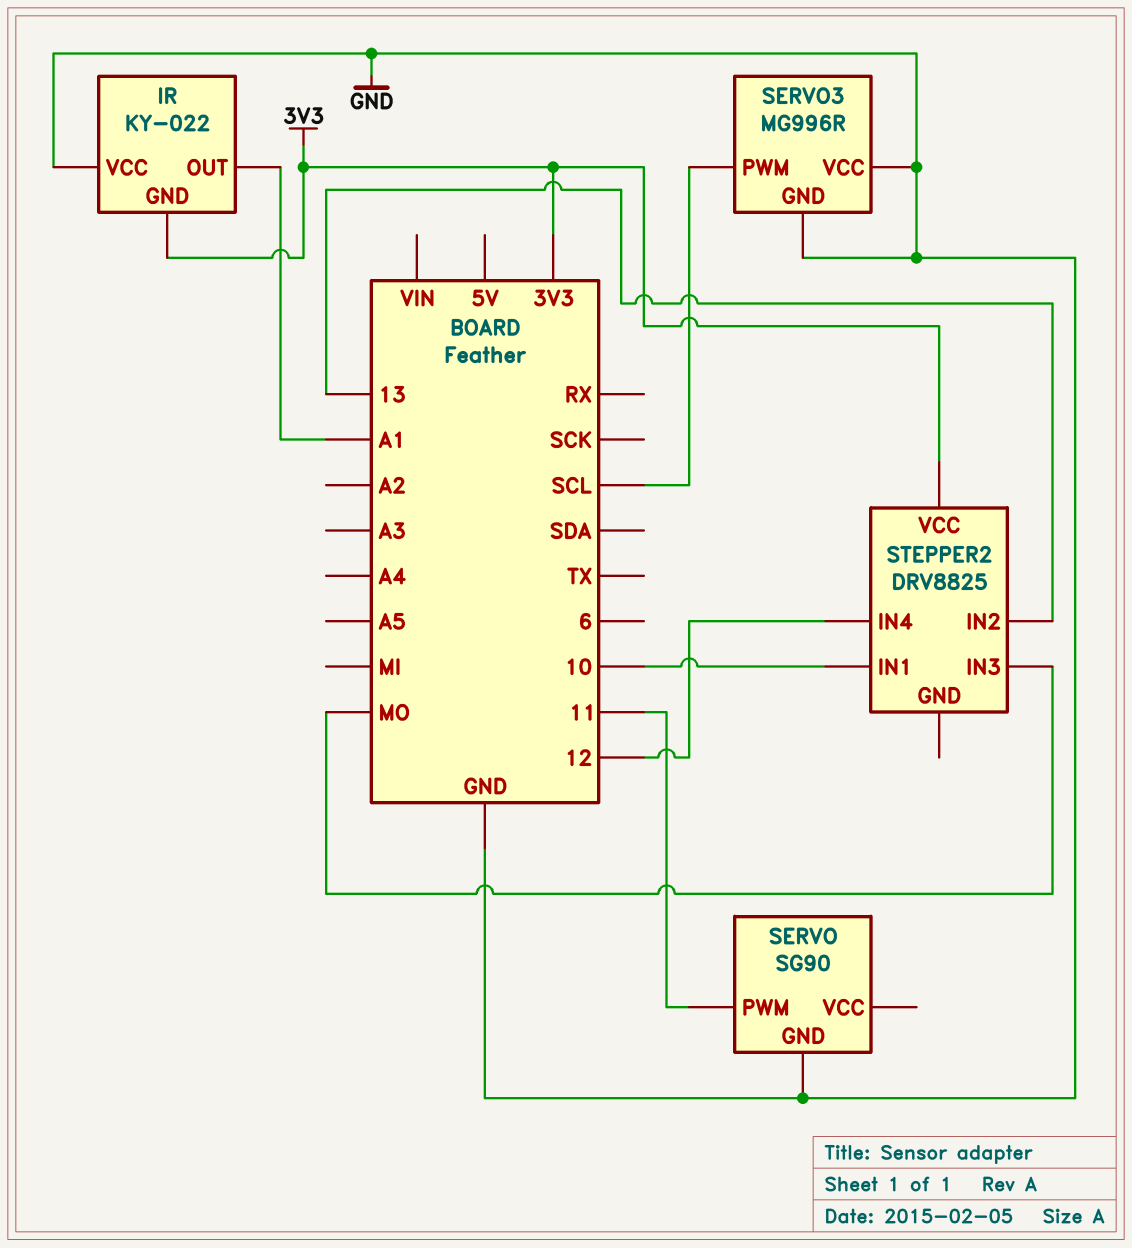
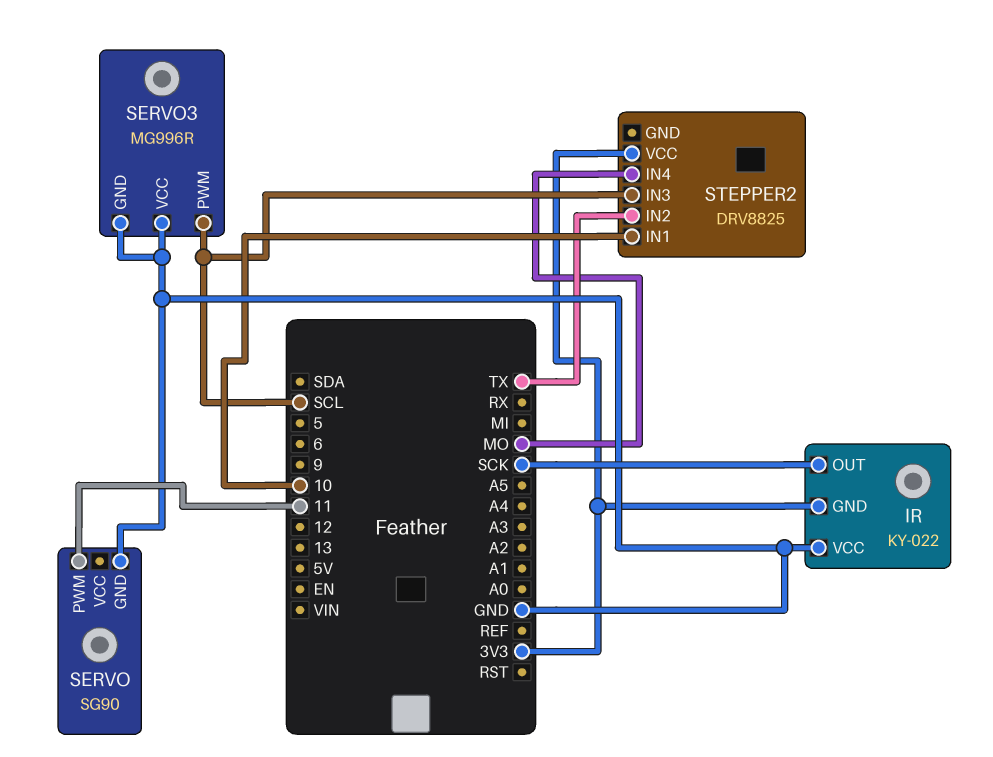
IR pin OUT: A1 -> SCK
STEPPER2 pin IN2: 13 -> TX
STEPPER2 pin IN3: MO -> SCL
STEPPER2 pin IN4: 12 -> MO

